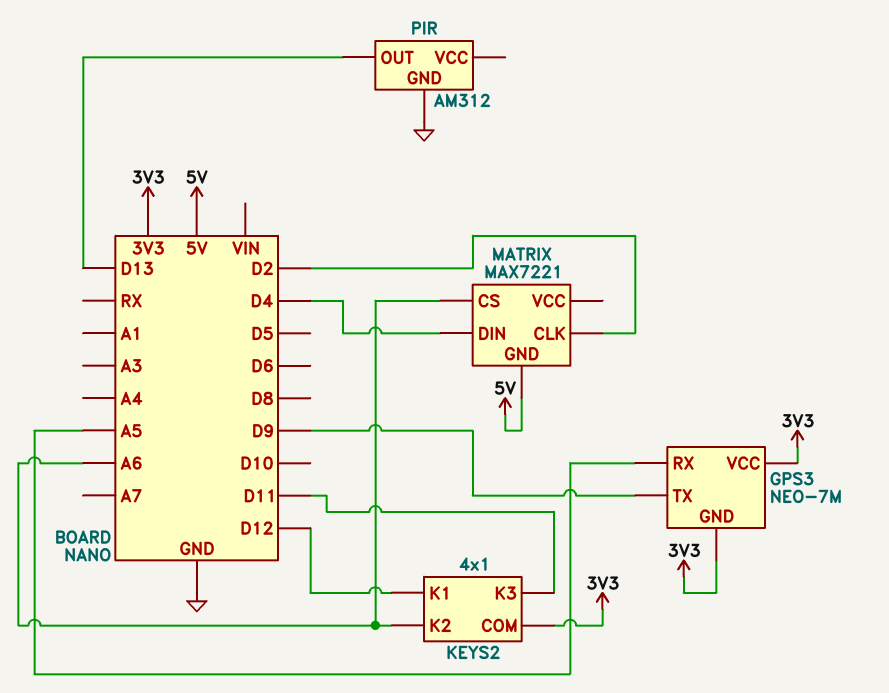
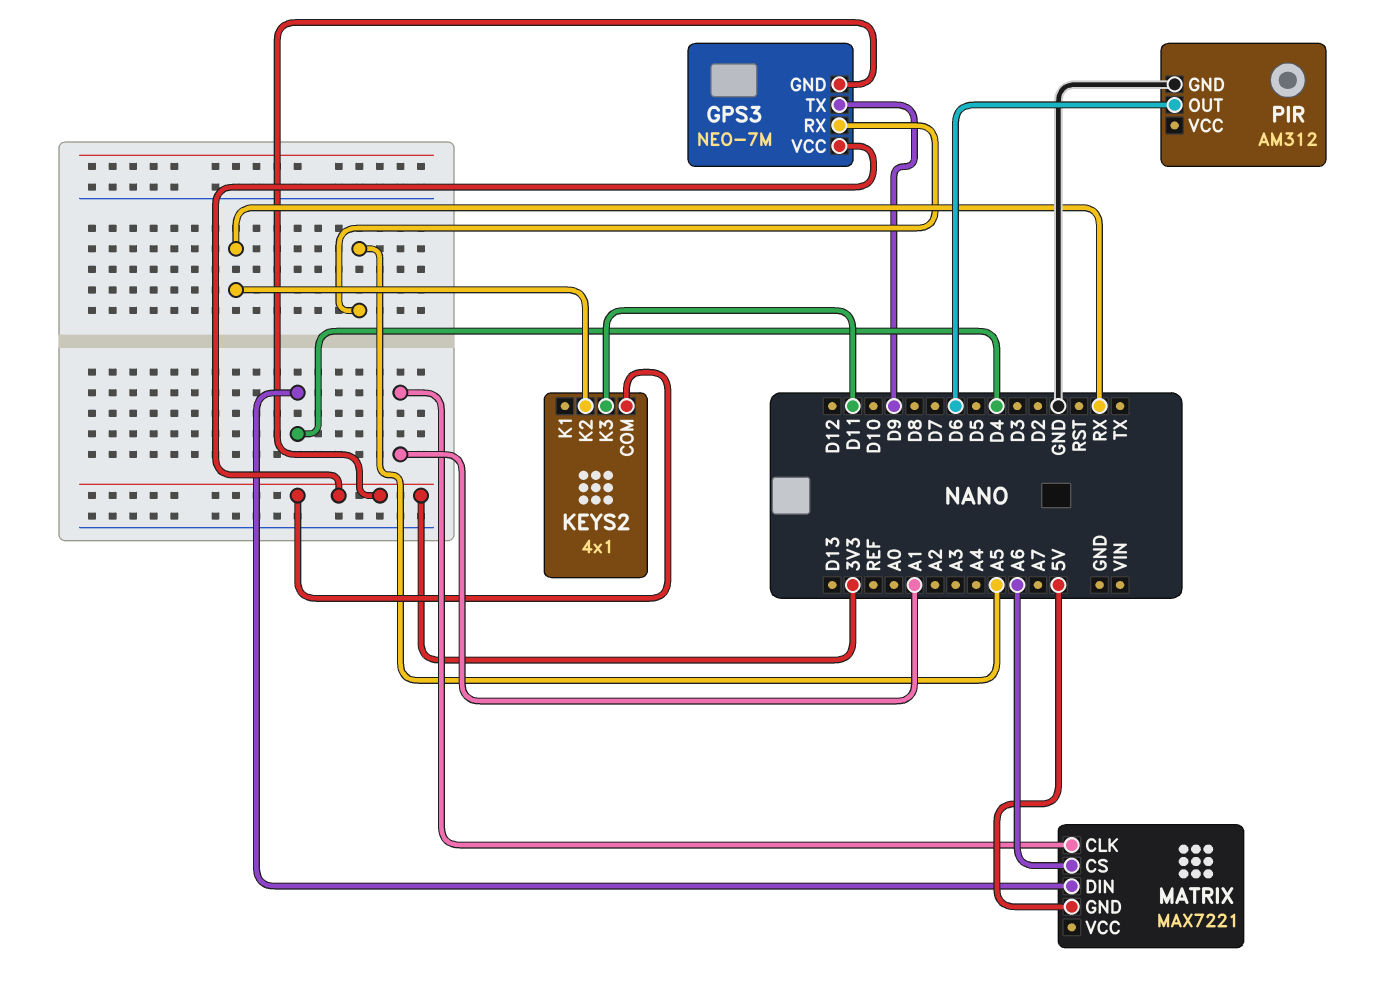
KEYS2 pin K1: D12 -> none
KEYS2 pin K2: A6 -> RX
MATRIX pin CLK: D2 -> A1
PIR pin OUT: D13 -> D6

